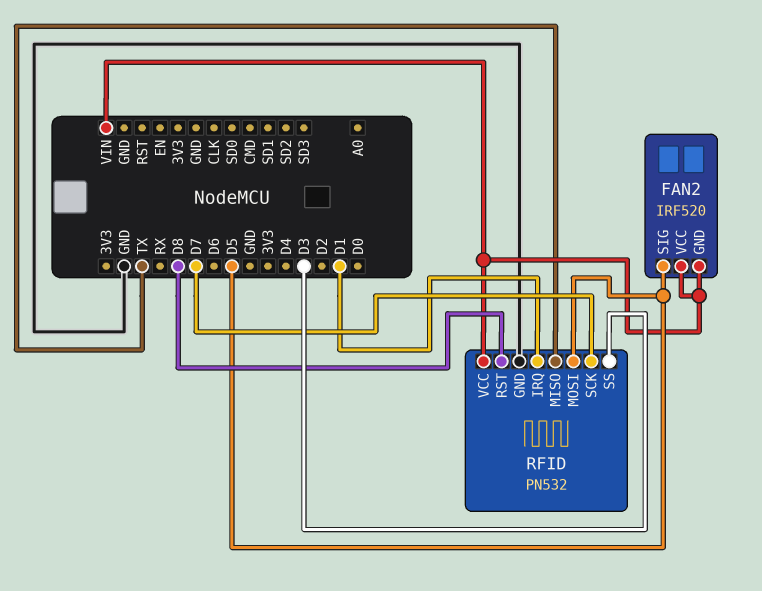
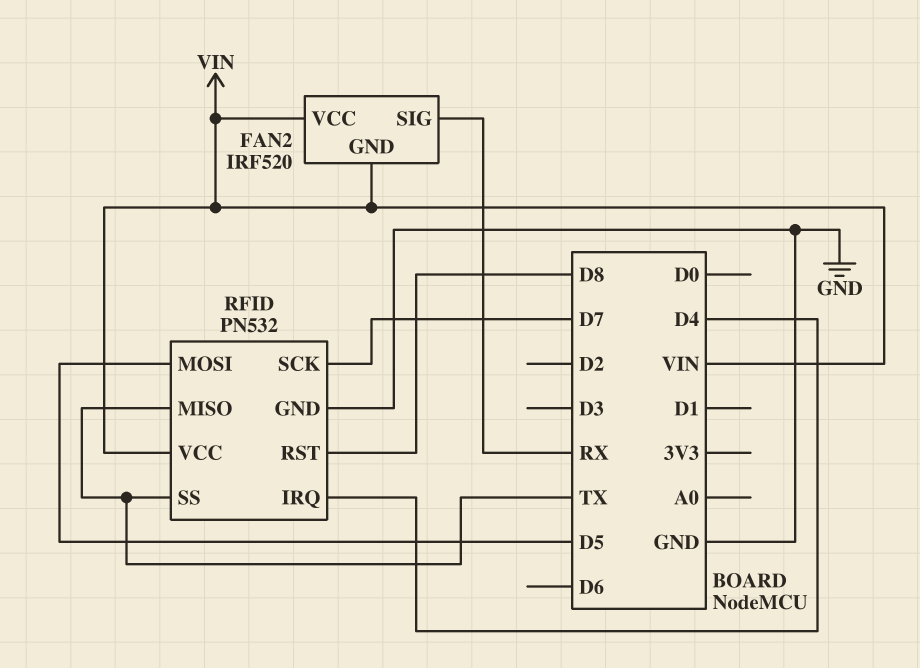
FAN2 pin SIG: D5 -> RX
RFID pin IRQ: D1 -> D4
RFID pin SS: D3 -> TX

